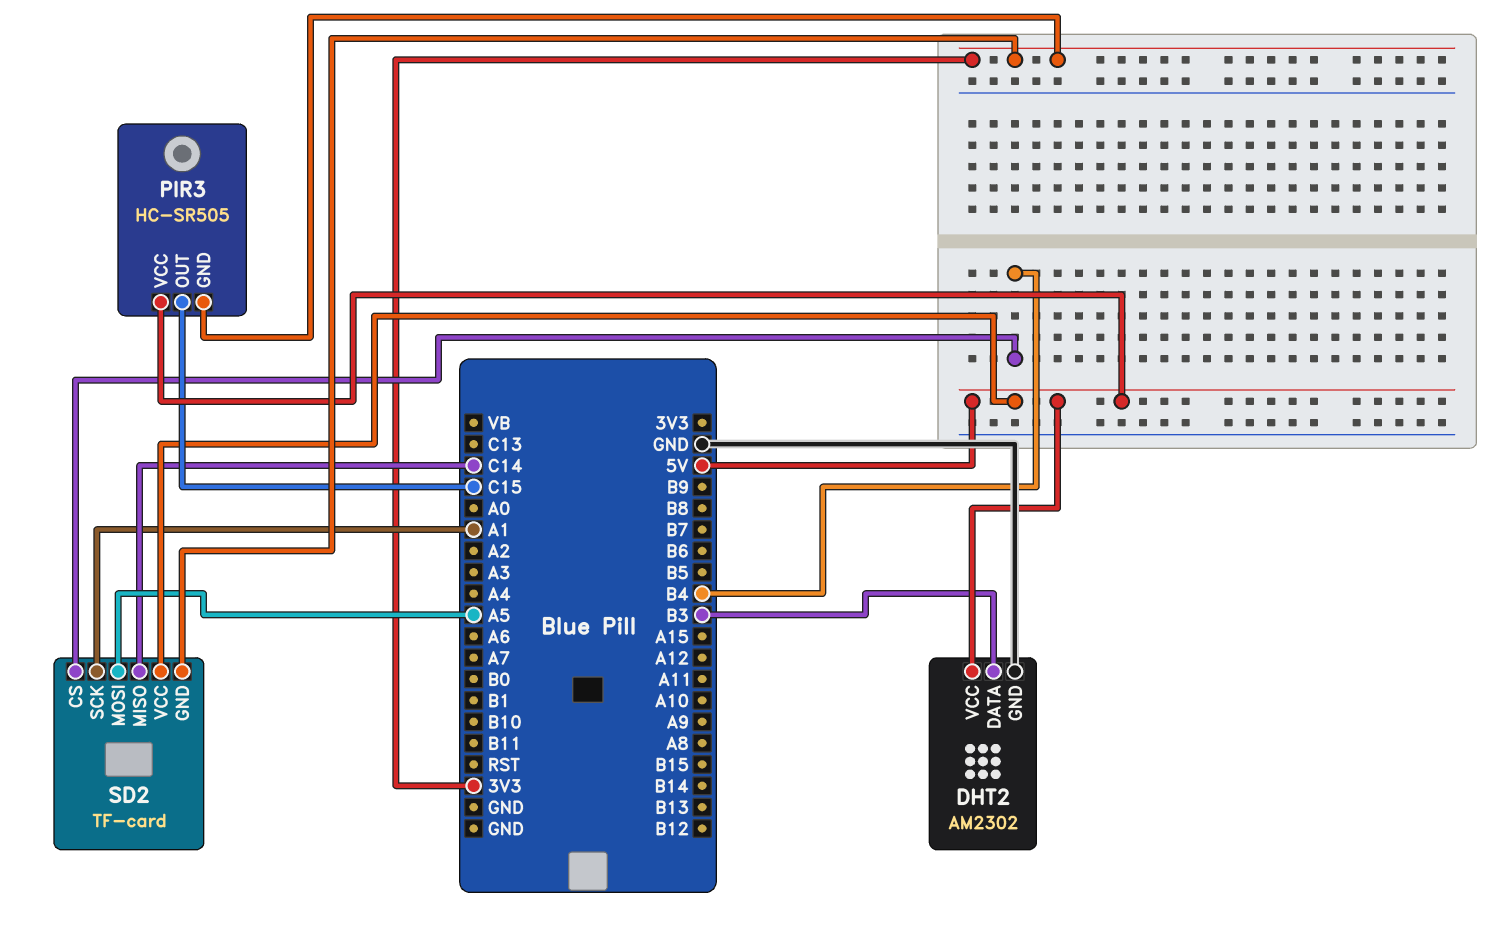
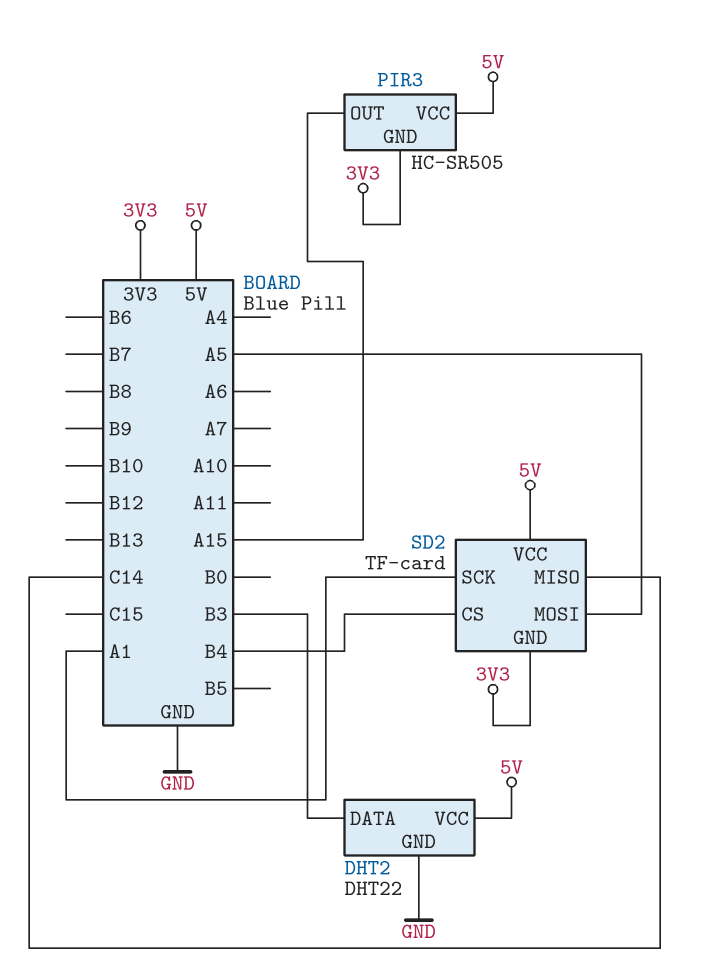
DHT2: AM2302 -> DHT22
PIR3 pin OUT: C15 -> A15

